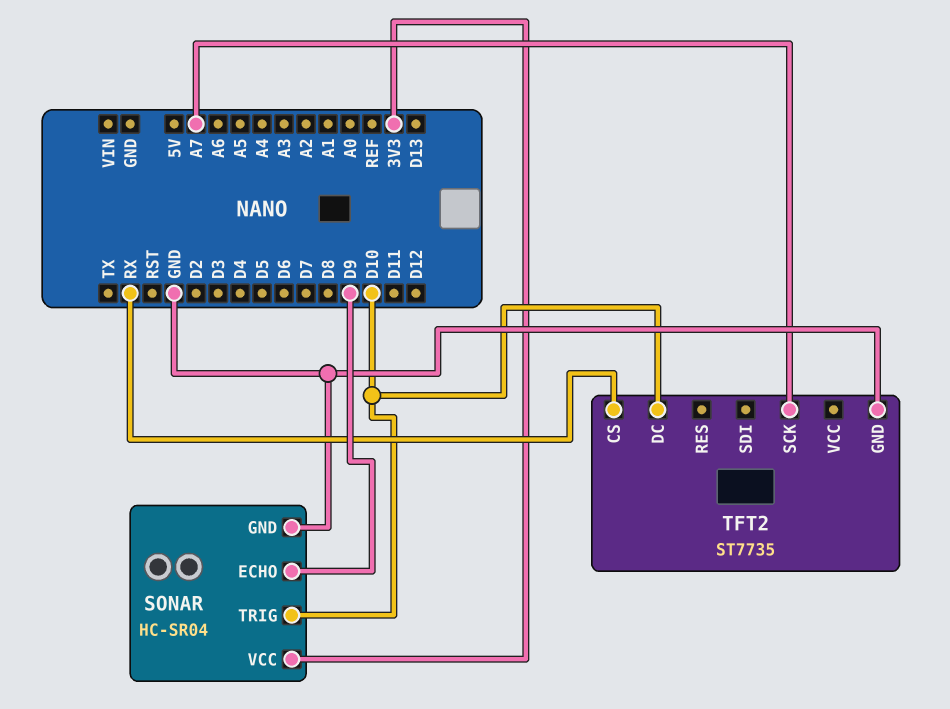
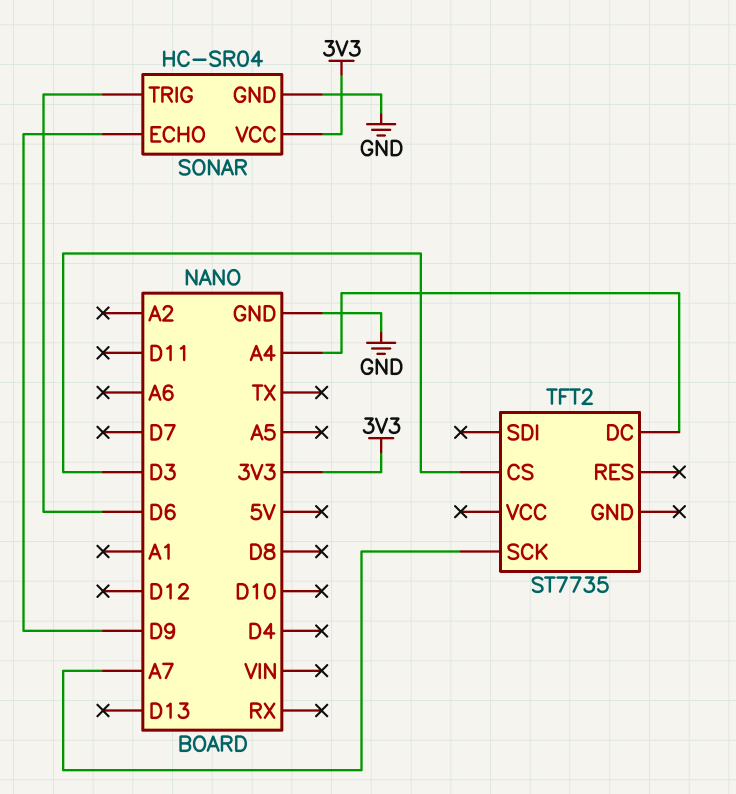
SONAR pin TRIG: D10 -> D6
TFT2 pin CS: RX -> D3
TFT2 pin DC: D10 -> A4
TFT2 pin GND: GND -> none

